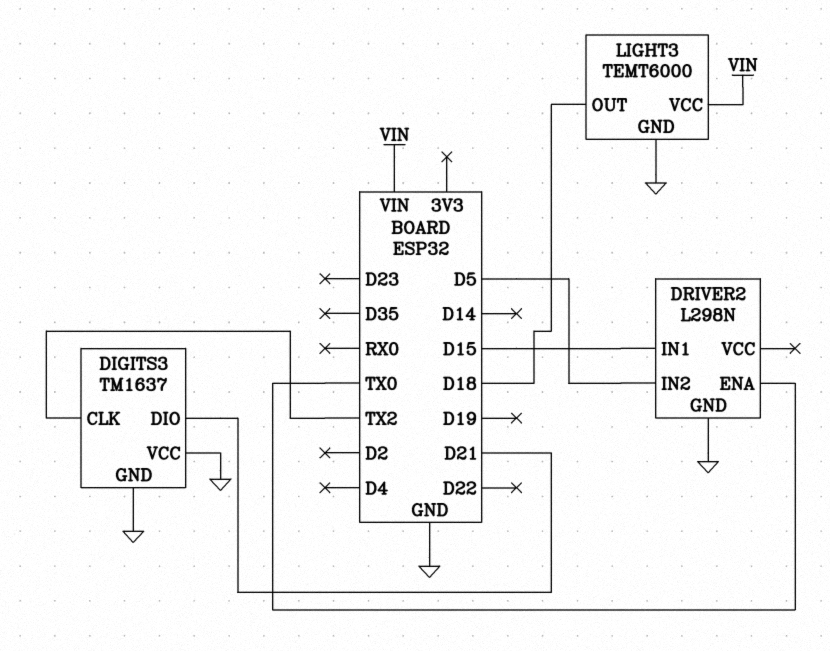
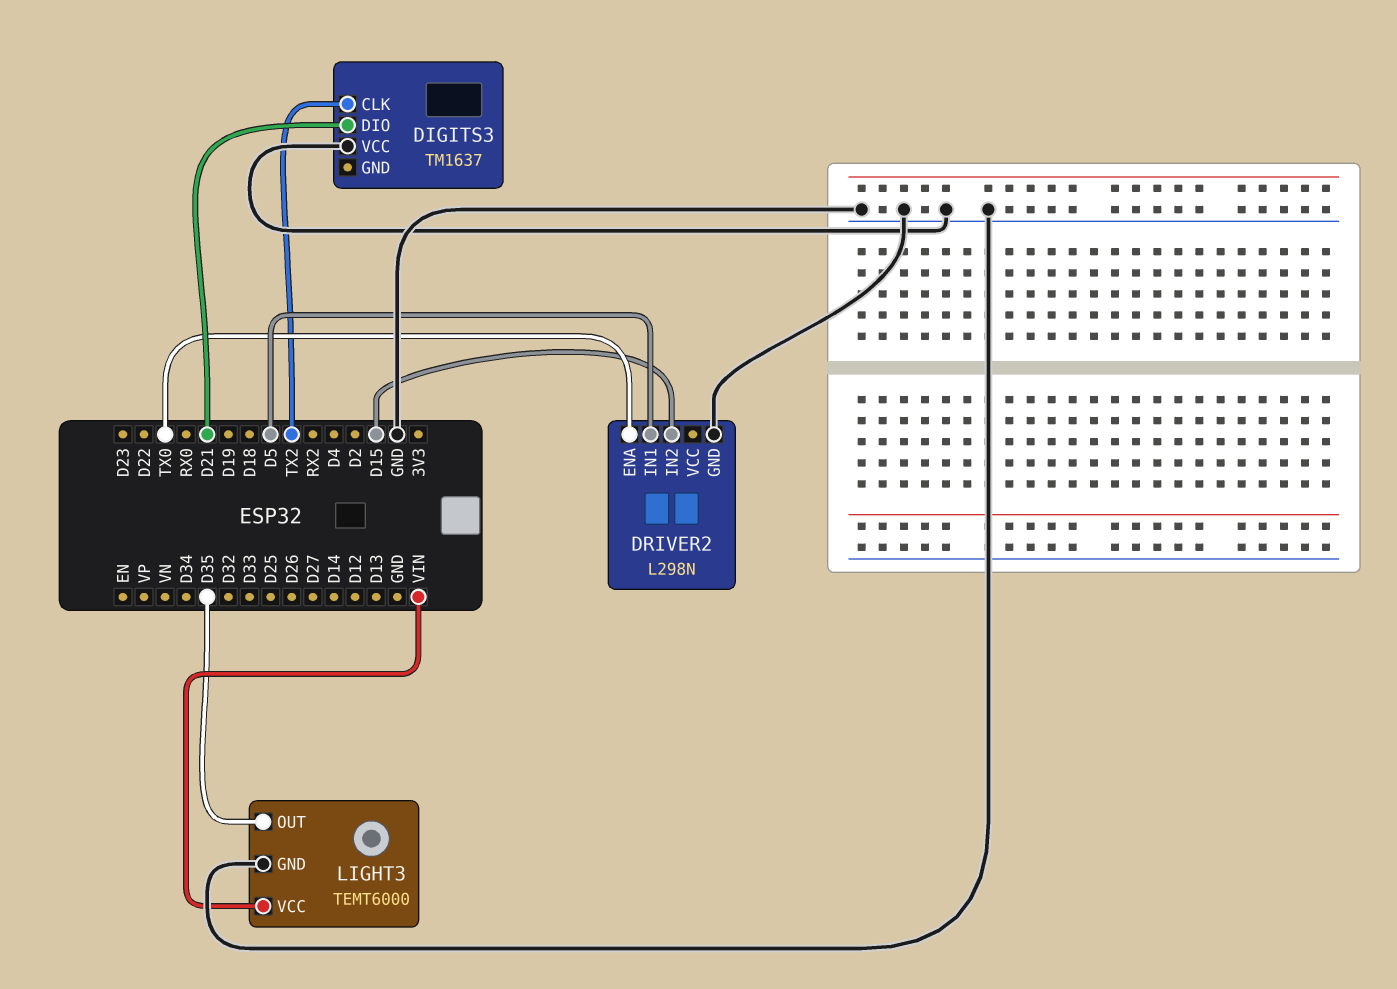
DIGITS3 pin GND: GND -> none
DRIVER2 pin IN1: D15 -> D5
DRIVER2 pin IN2: D5 -> D15
LIGHT3 pin OUT: D18 -> D35

